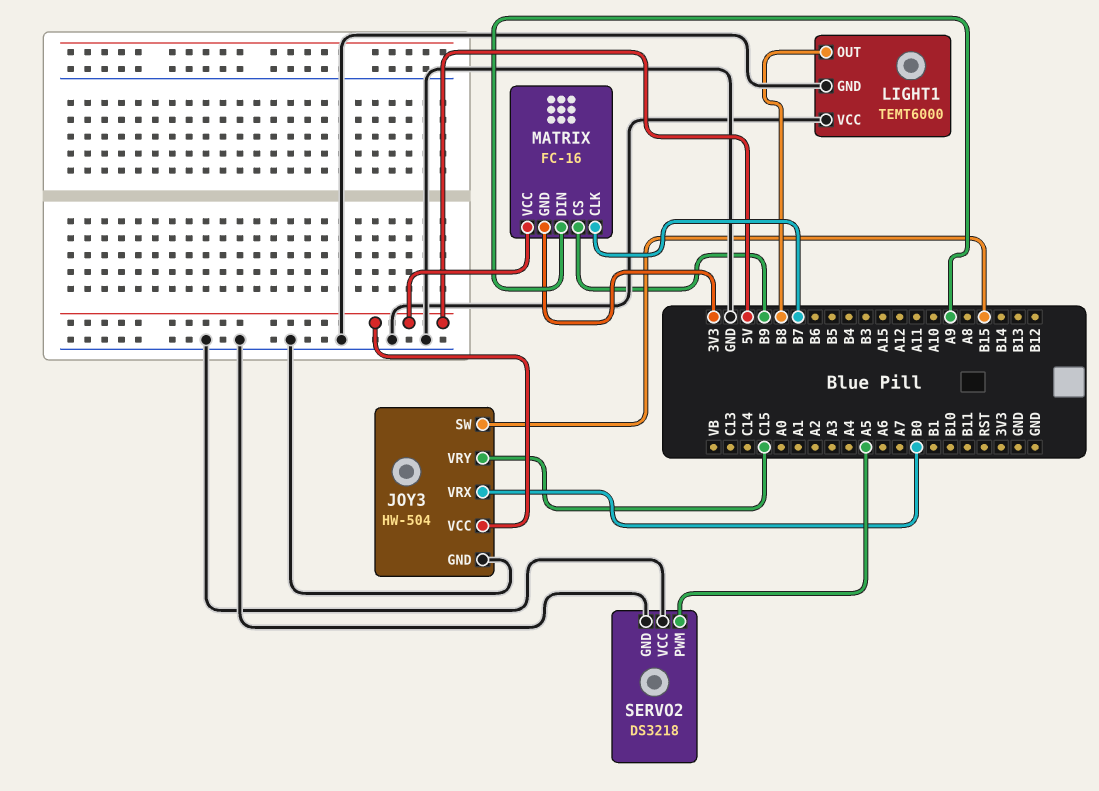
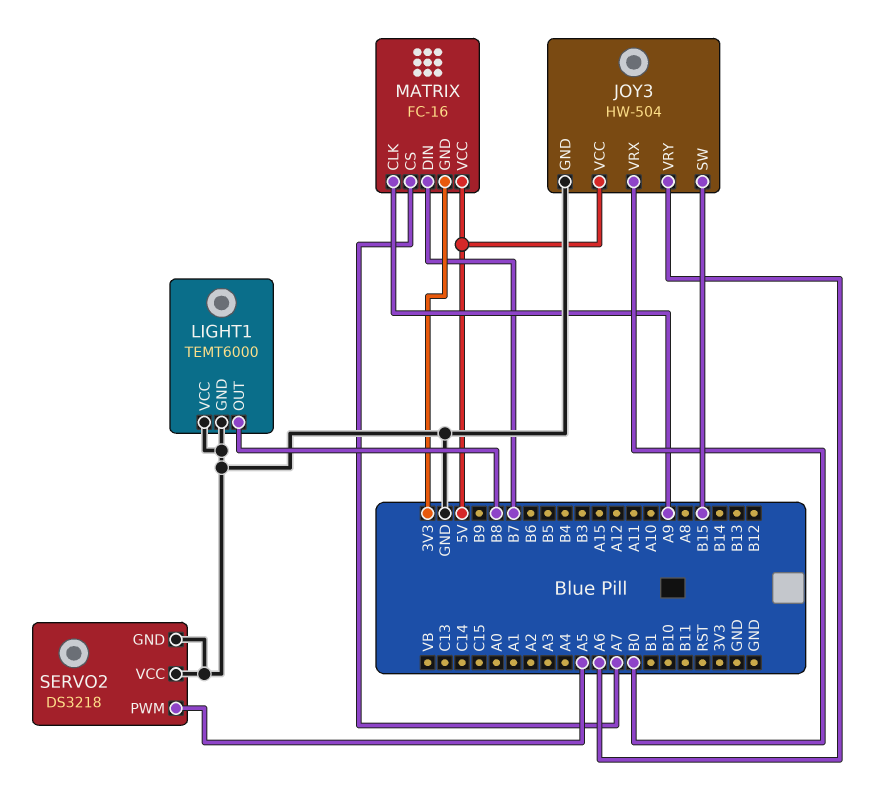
JOY3 pin VRY: C15 -> A6
MATRIX pin CLK: B7 -> A9
MATRIX pin CS: B9 -> A7
MATRIX pin DIN: A9 -> B7

